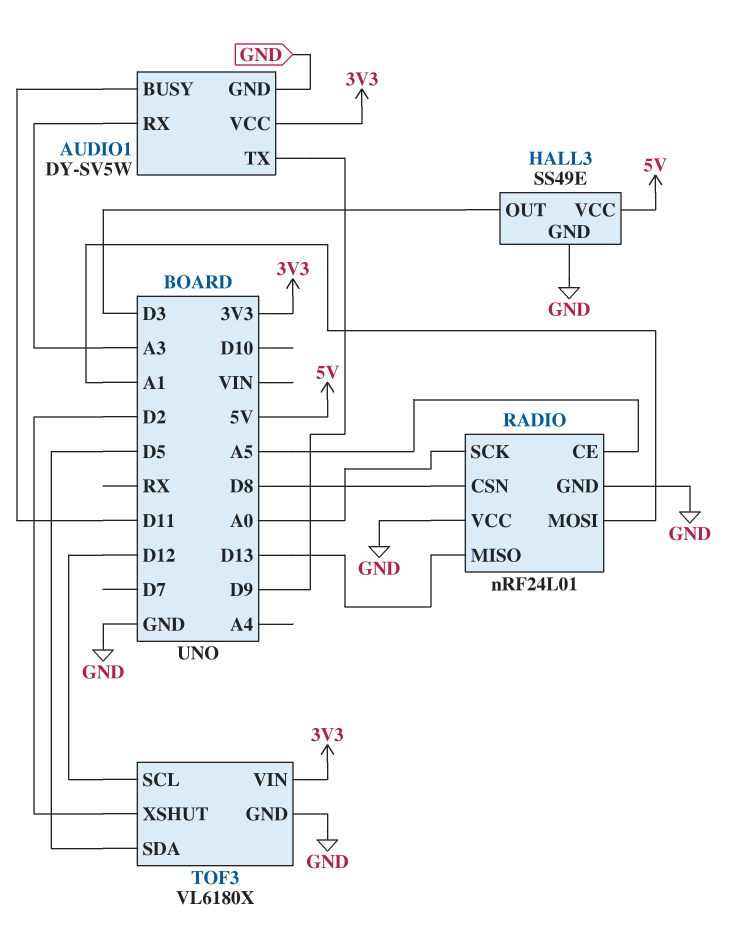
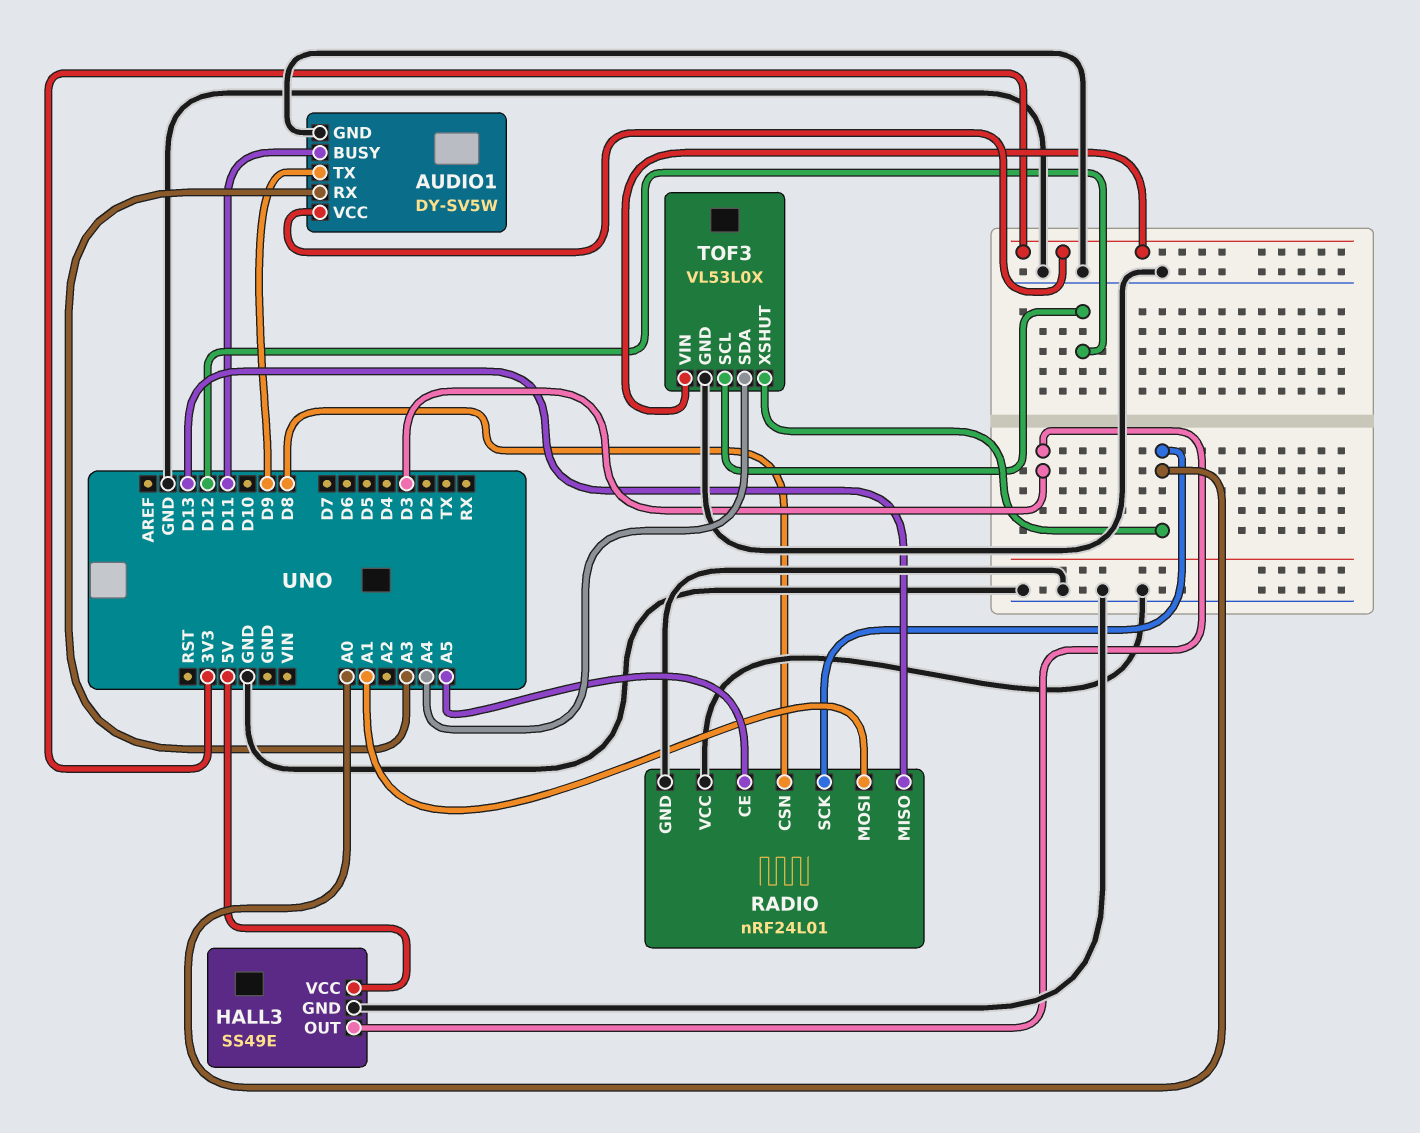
TOF3: VL6180X -> VL53L0X
TOF3 pin SDA: D5 -> A4
TOF3 pin XSHUT: D2 -> A0

